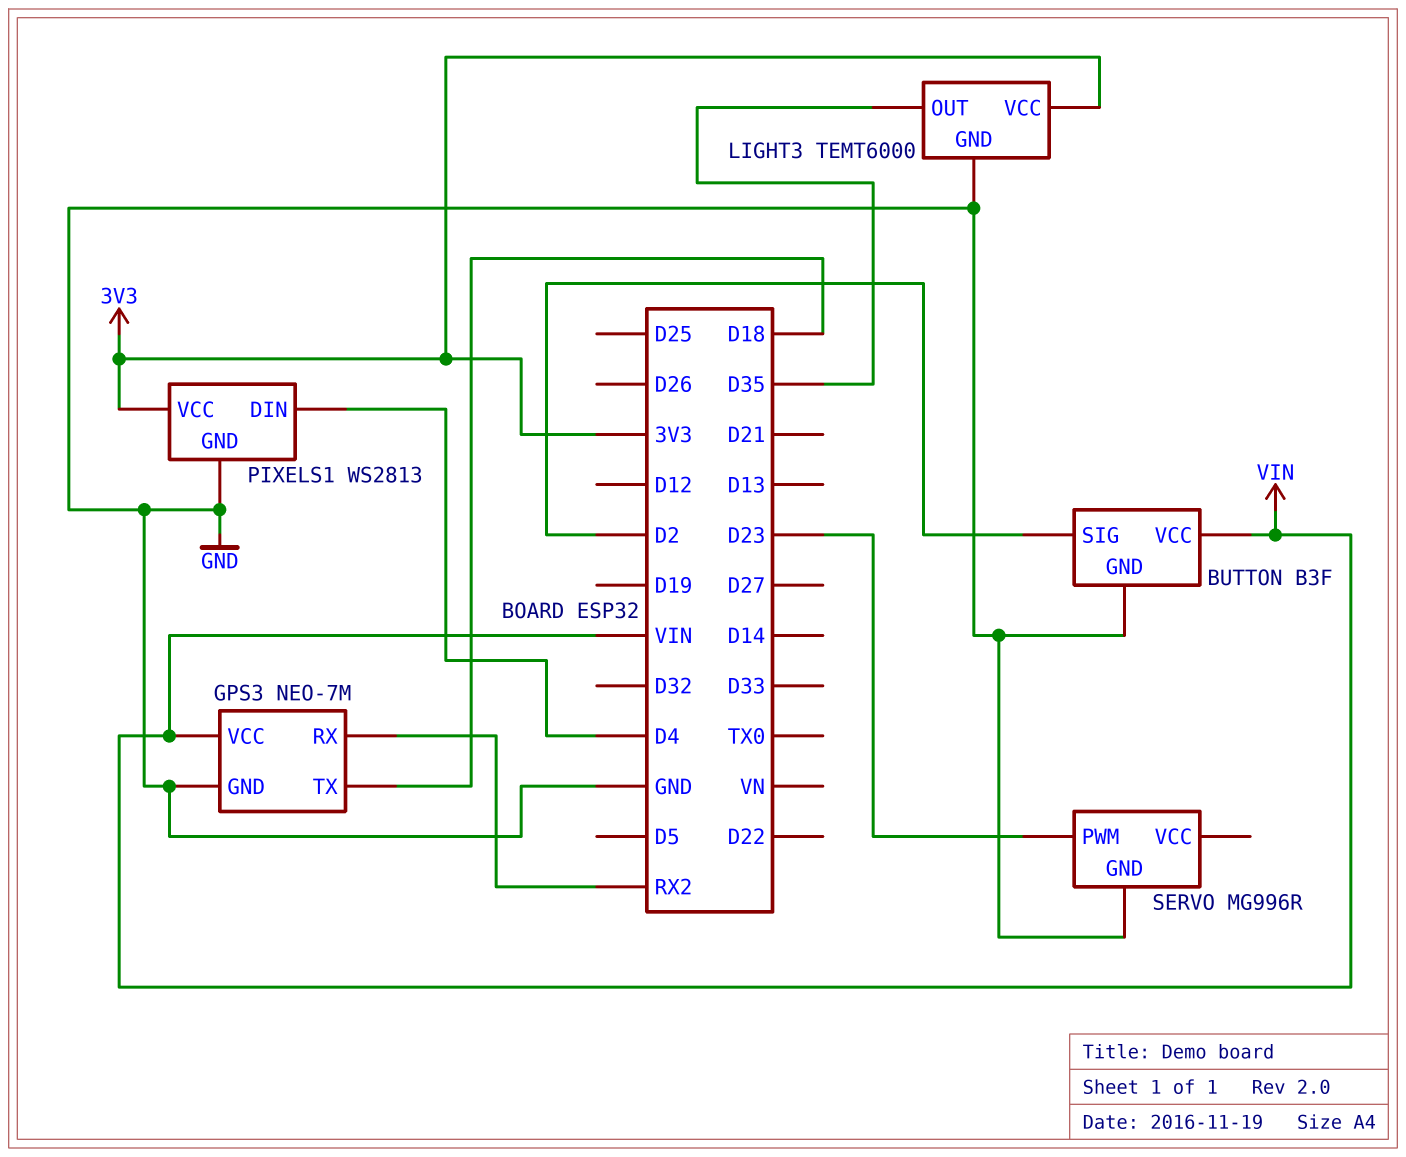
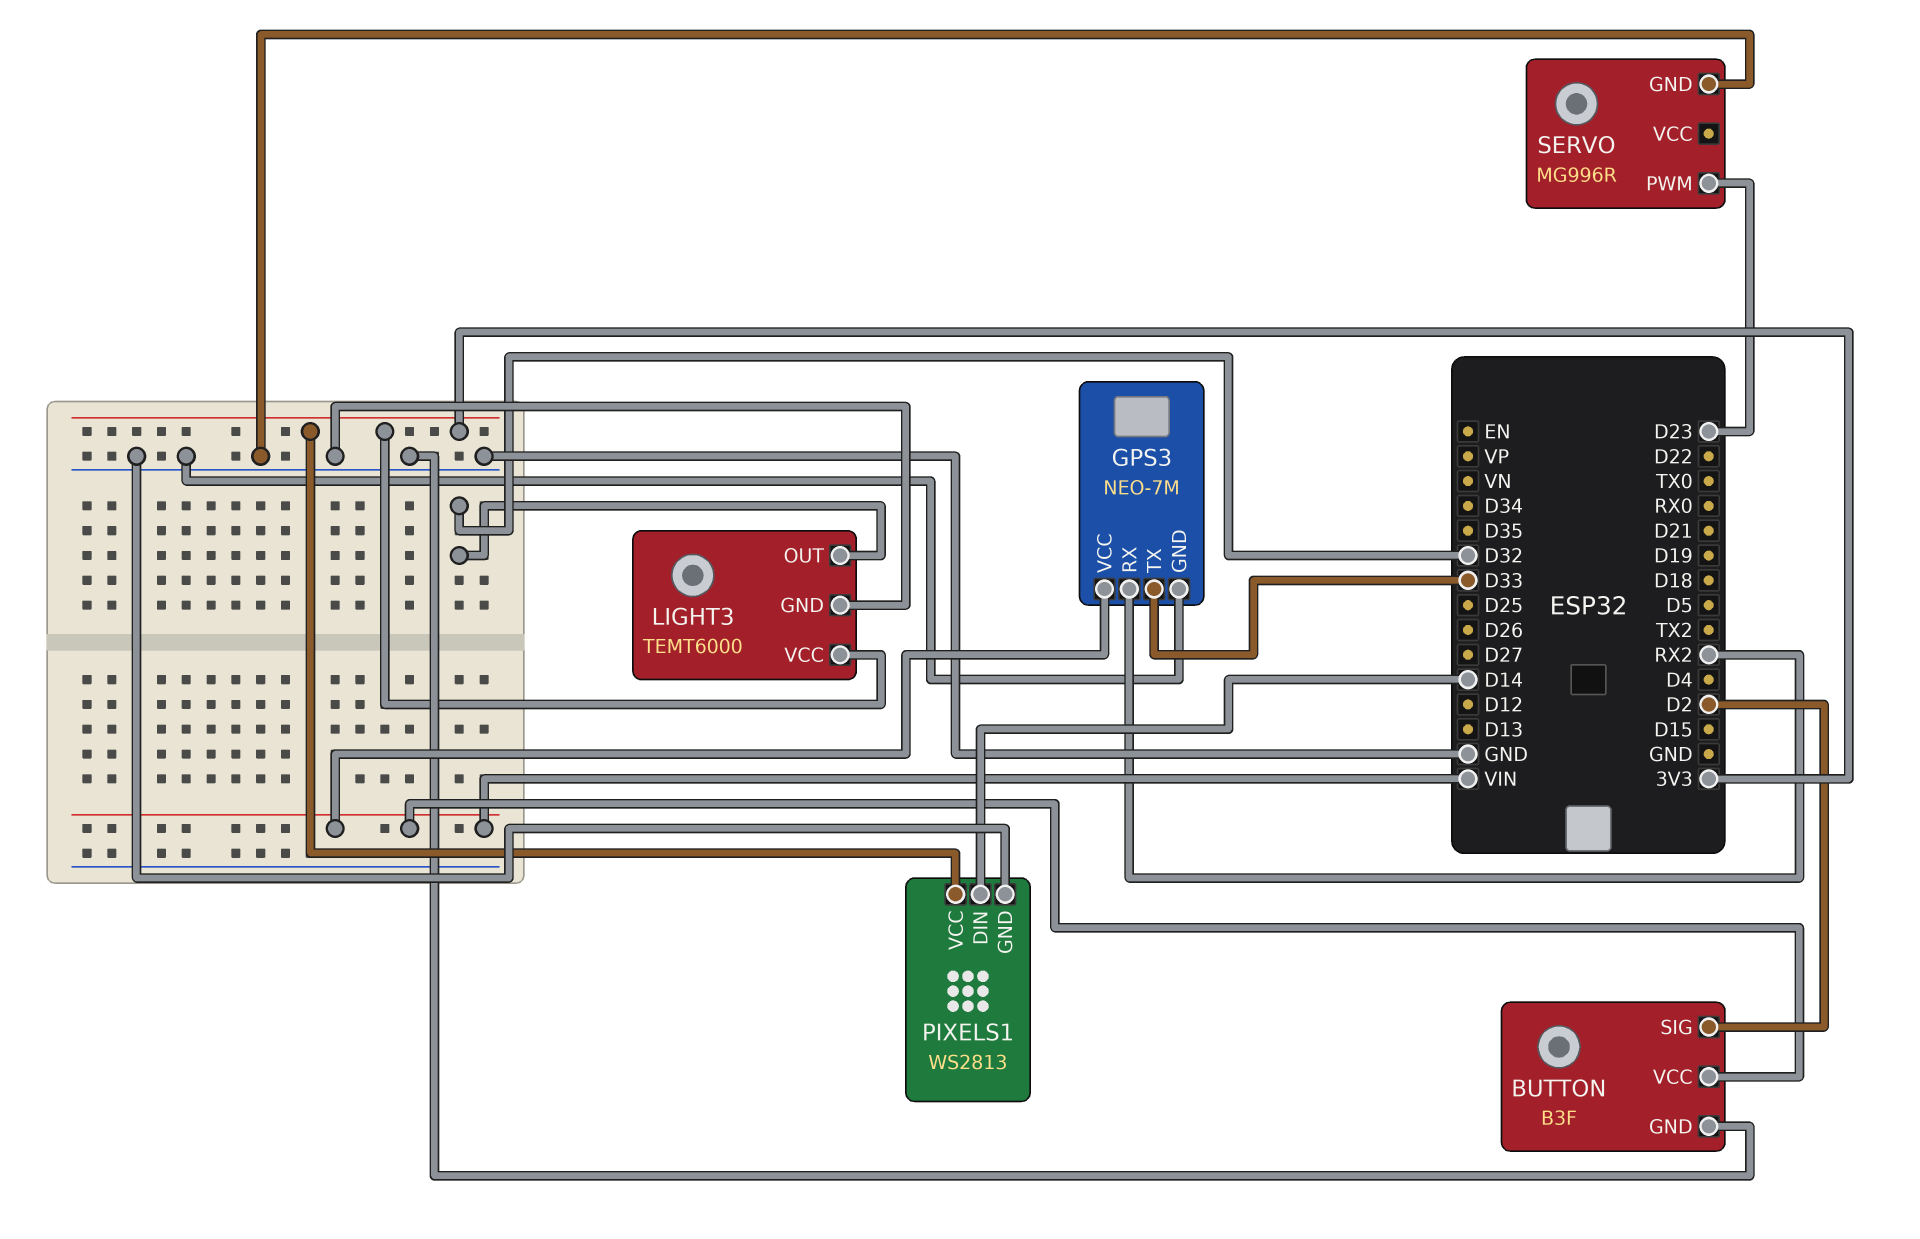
GPS3 pin TX: D18 -> D33
LIGHT3 pin OUT: D35 -> D32
PIXELS1 pin DIN: D4 -> D14

